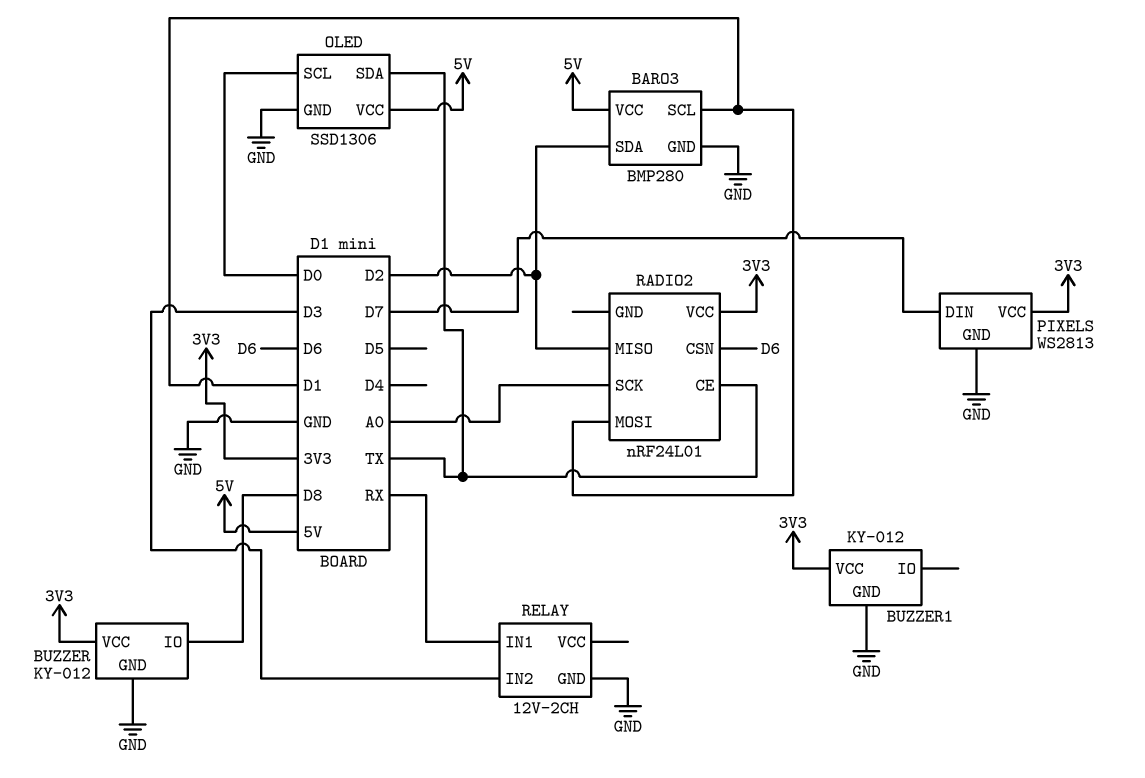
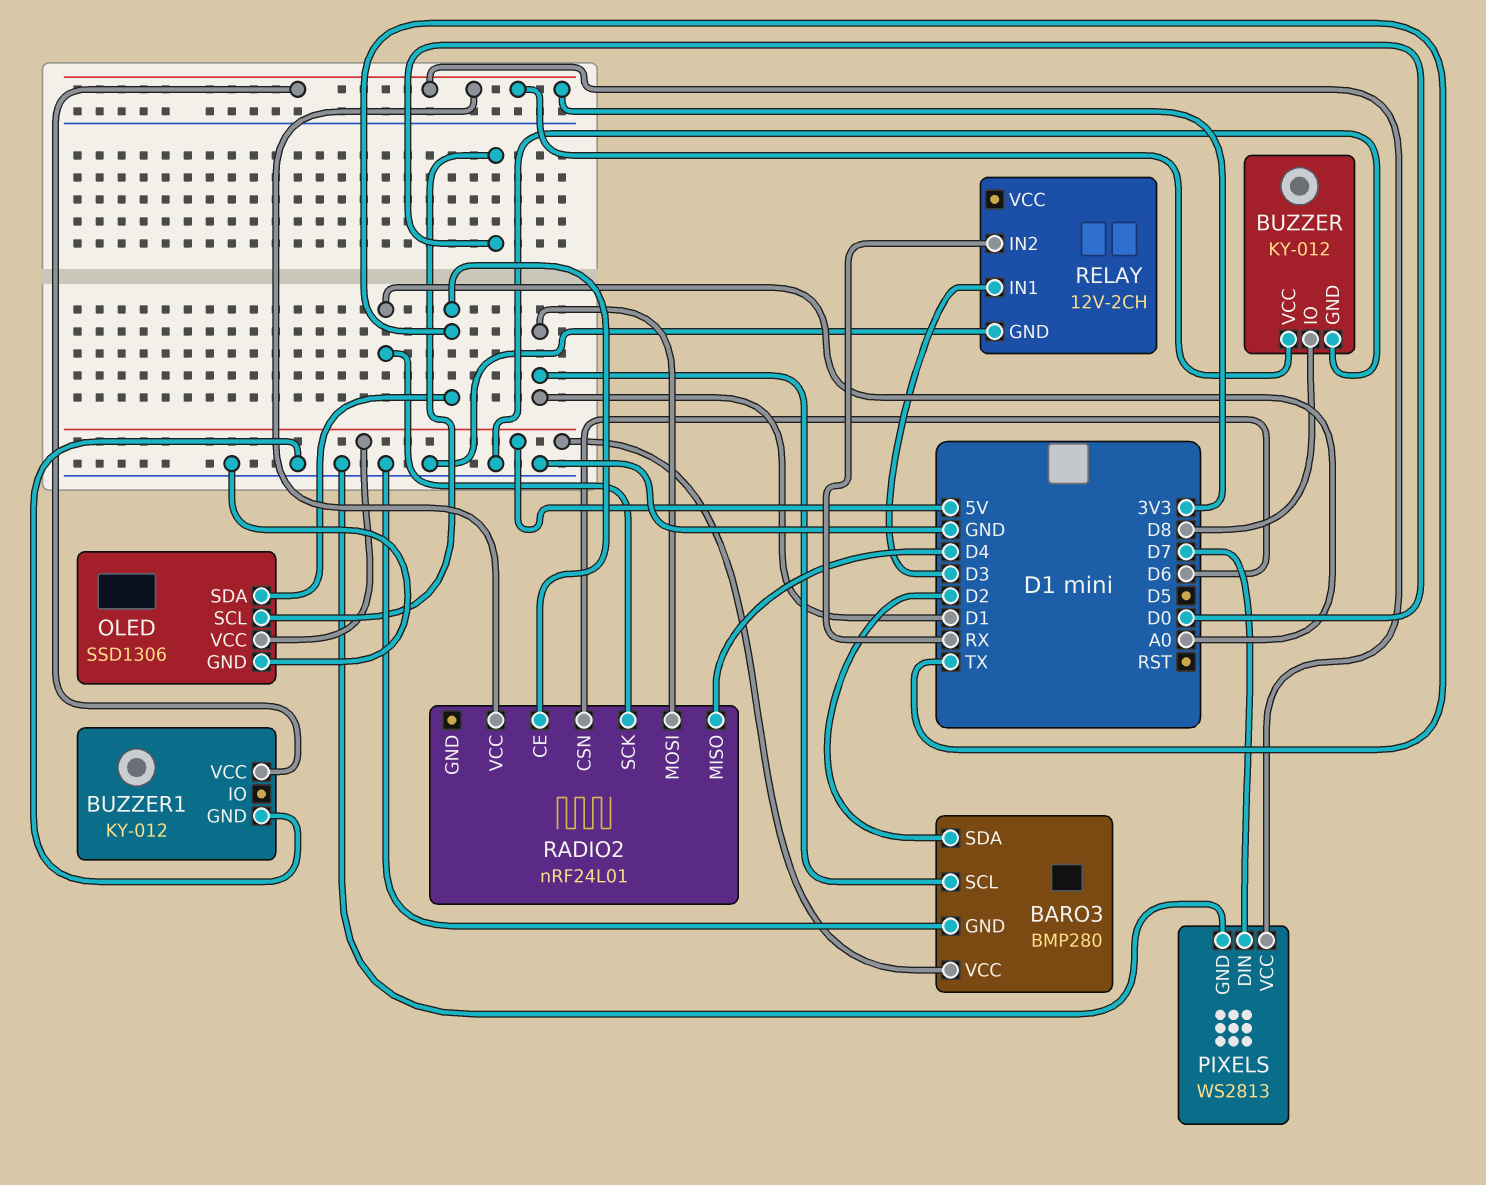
RADIO2 pin MISO: D2 -> D4
RELAY pin IN1: RX -> D3
RELAY pin IN2: D3 -> RX

